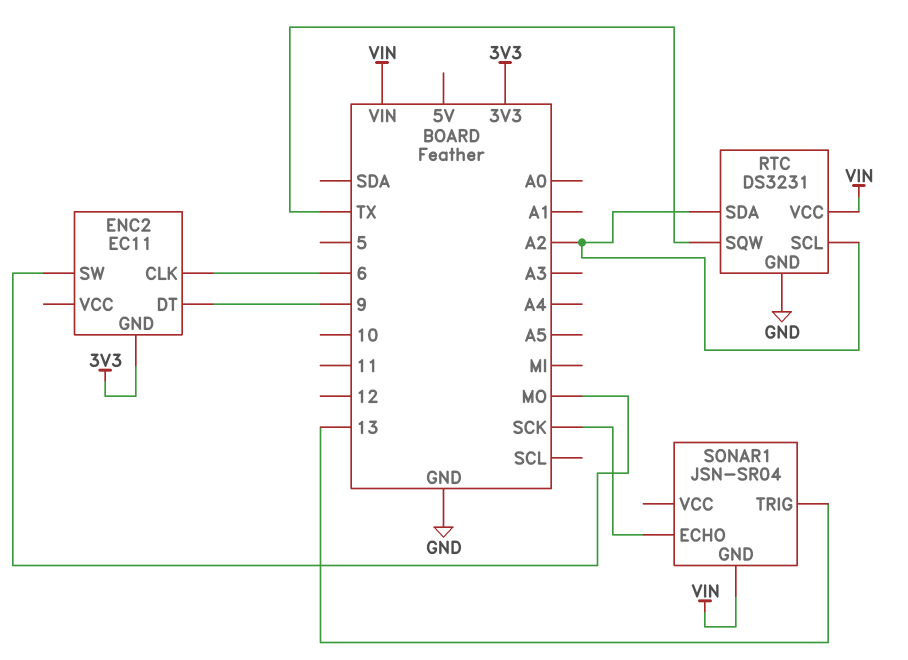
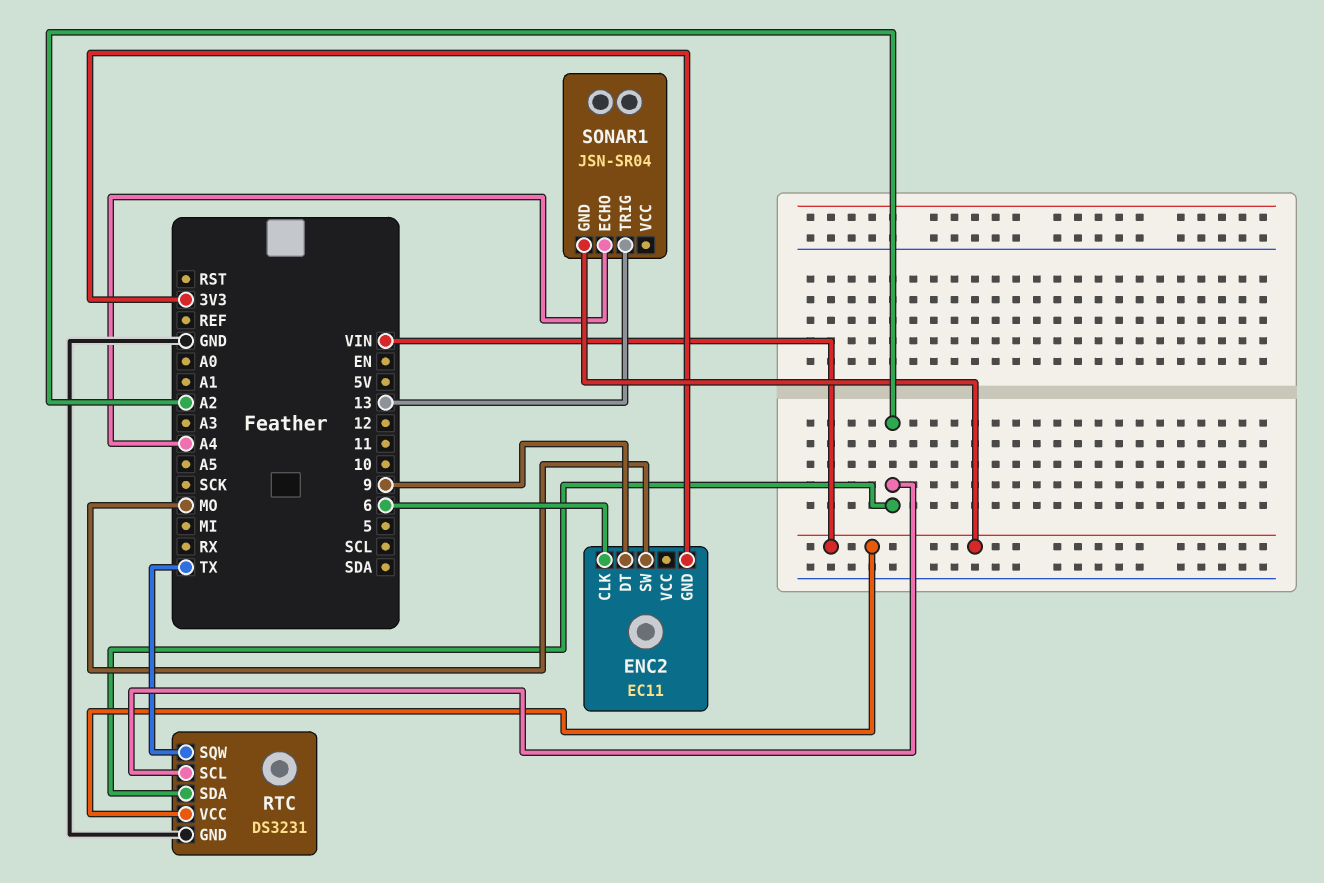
SONAR1 pin ECHO: SCK -> A4

